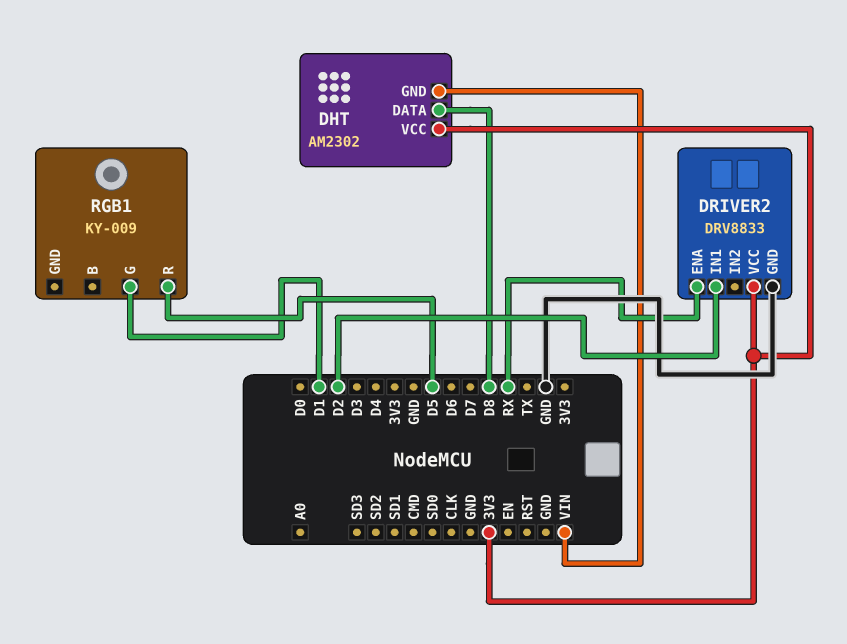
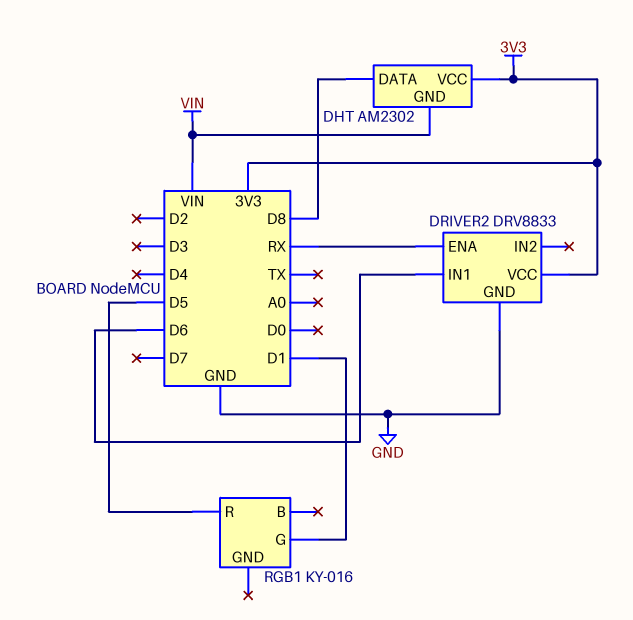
DRIVER2 pin IN1: D2 -> D6
RGB1: KY-009 -> KY-016

